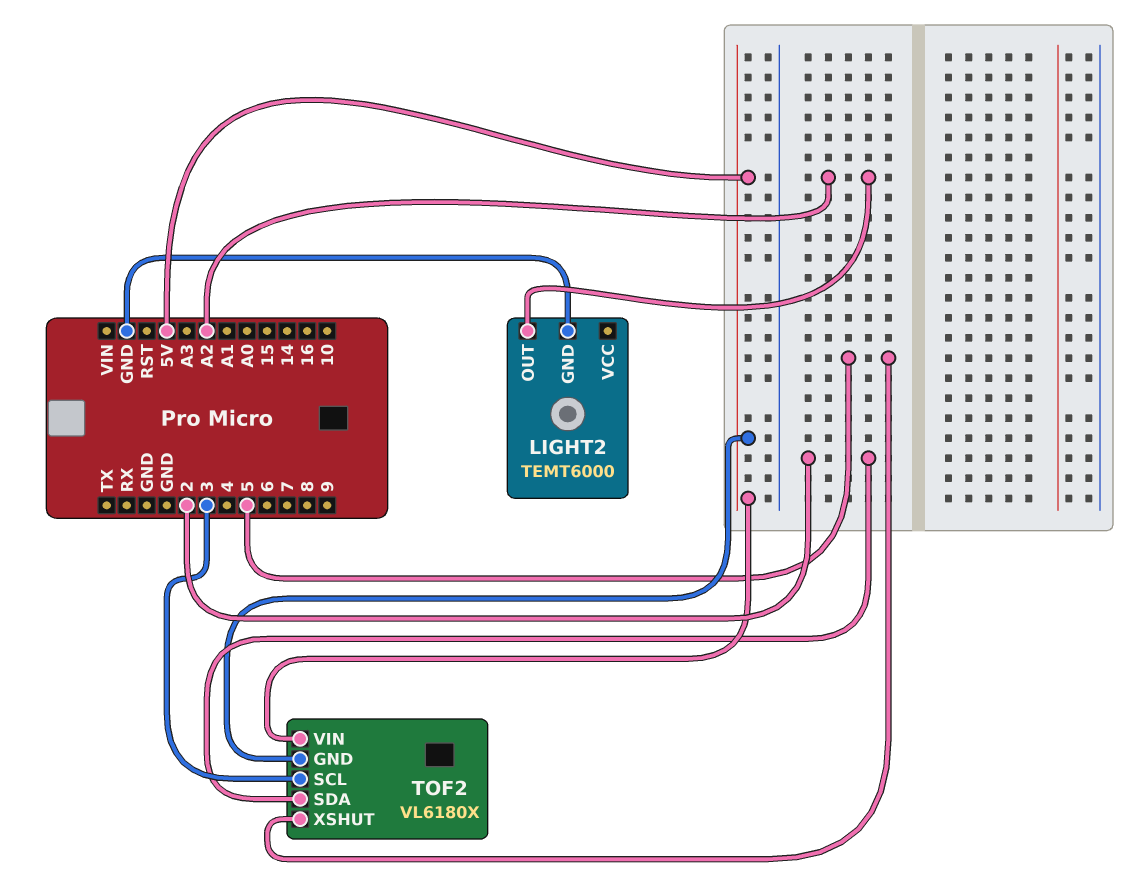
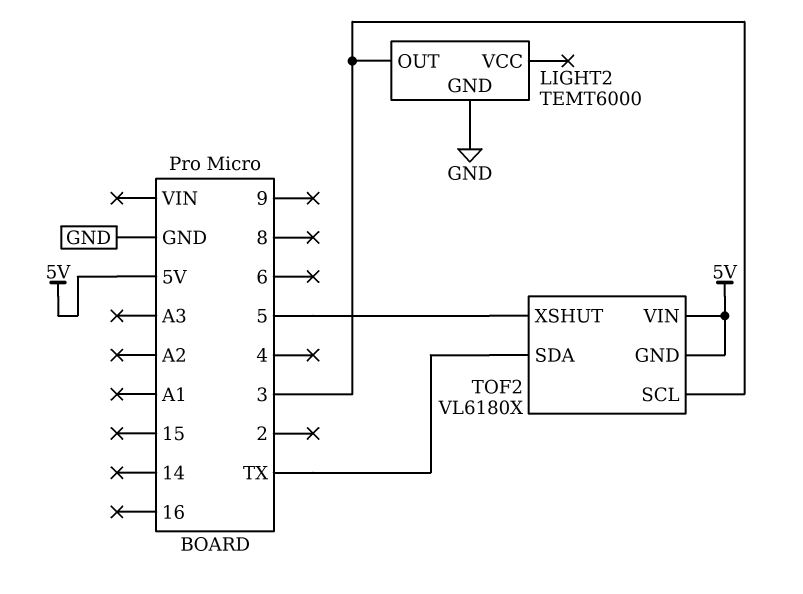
LIGHT2 pin OUT: A2 -> 3
TOF2 pin SDA: 2 -> TX

